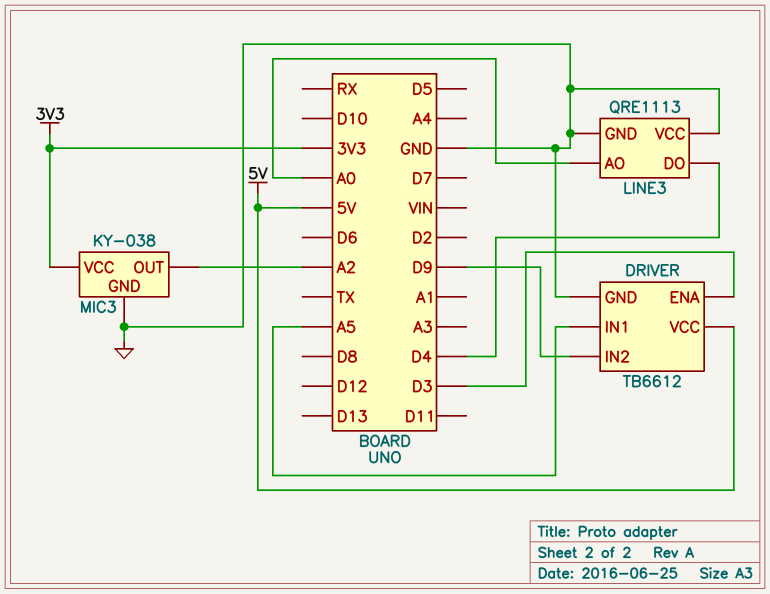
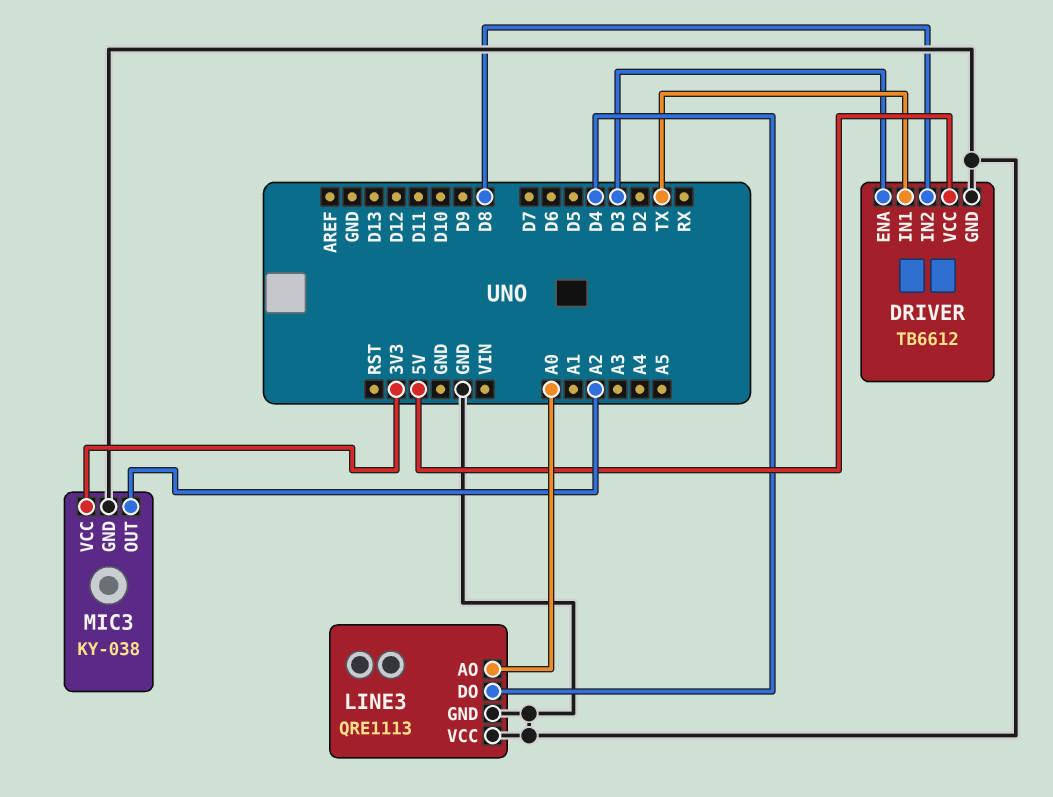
DRIVER pin IN1: A5 -> TX
DRIVER pin IN2: D9 -> D8

